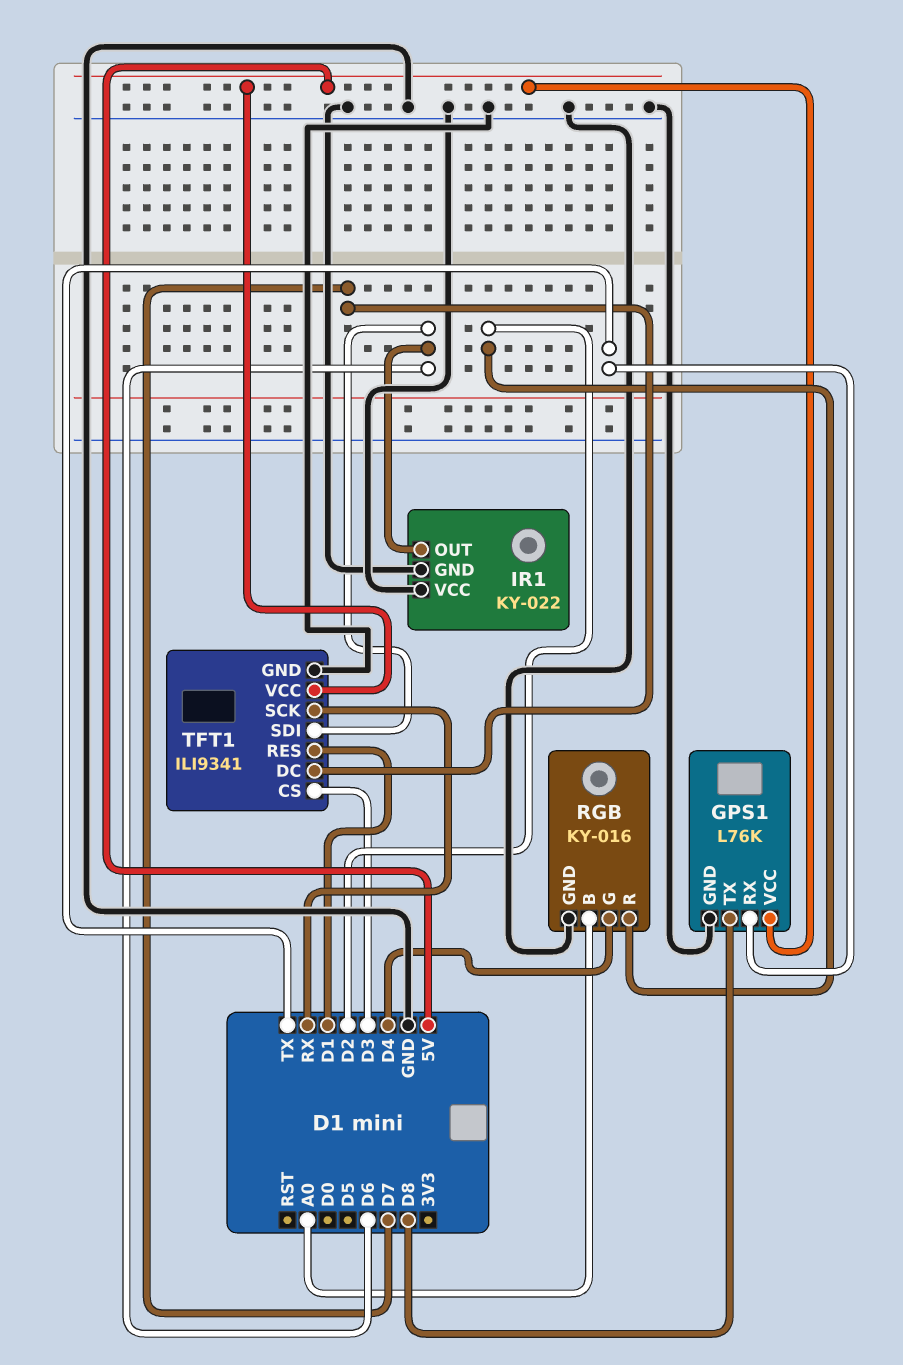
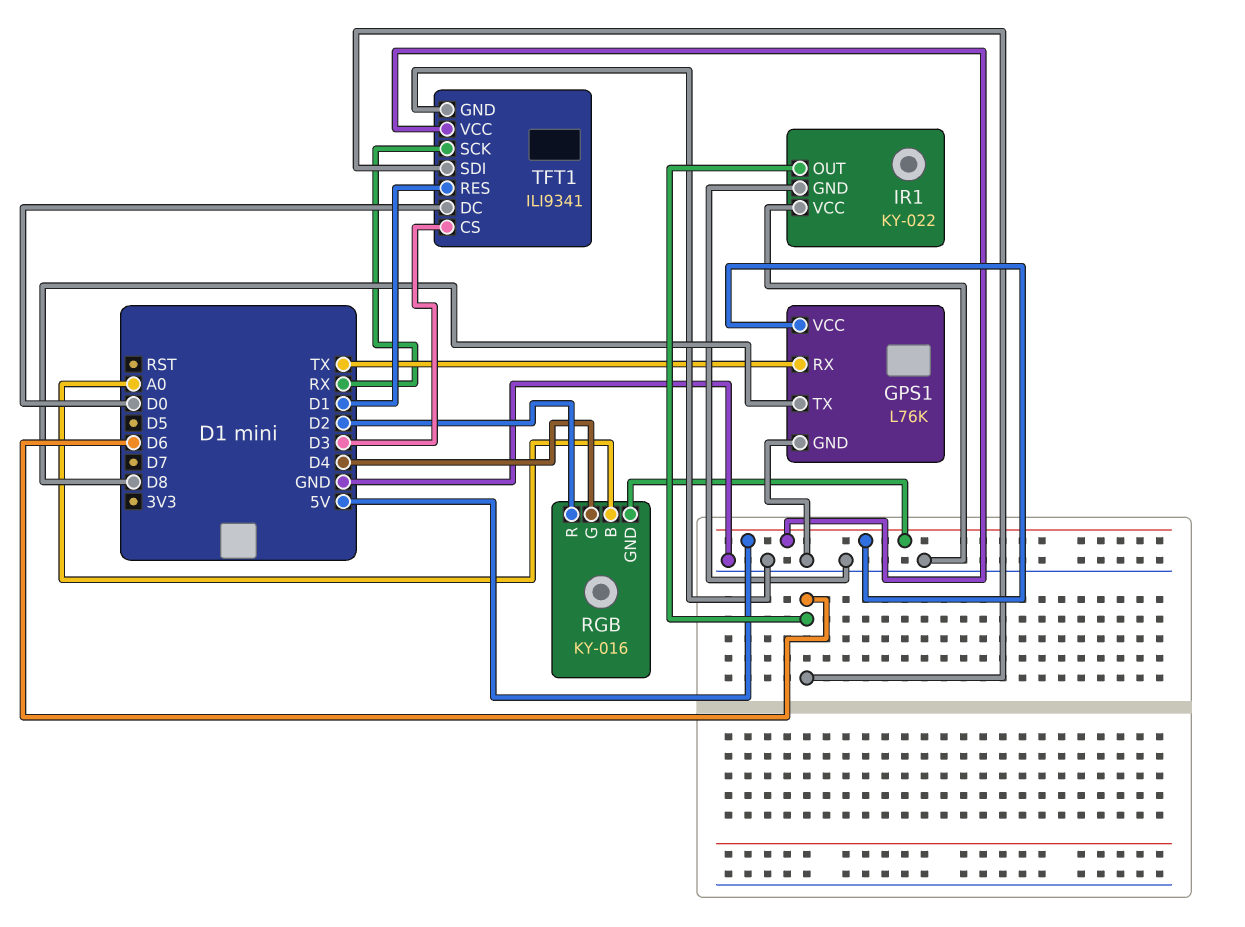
RGB pin GND: GND -> 5V
TFT1 pin DC: D7 -> D0

